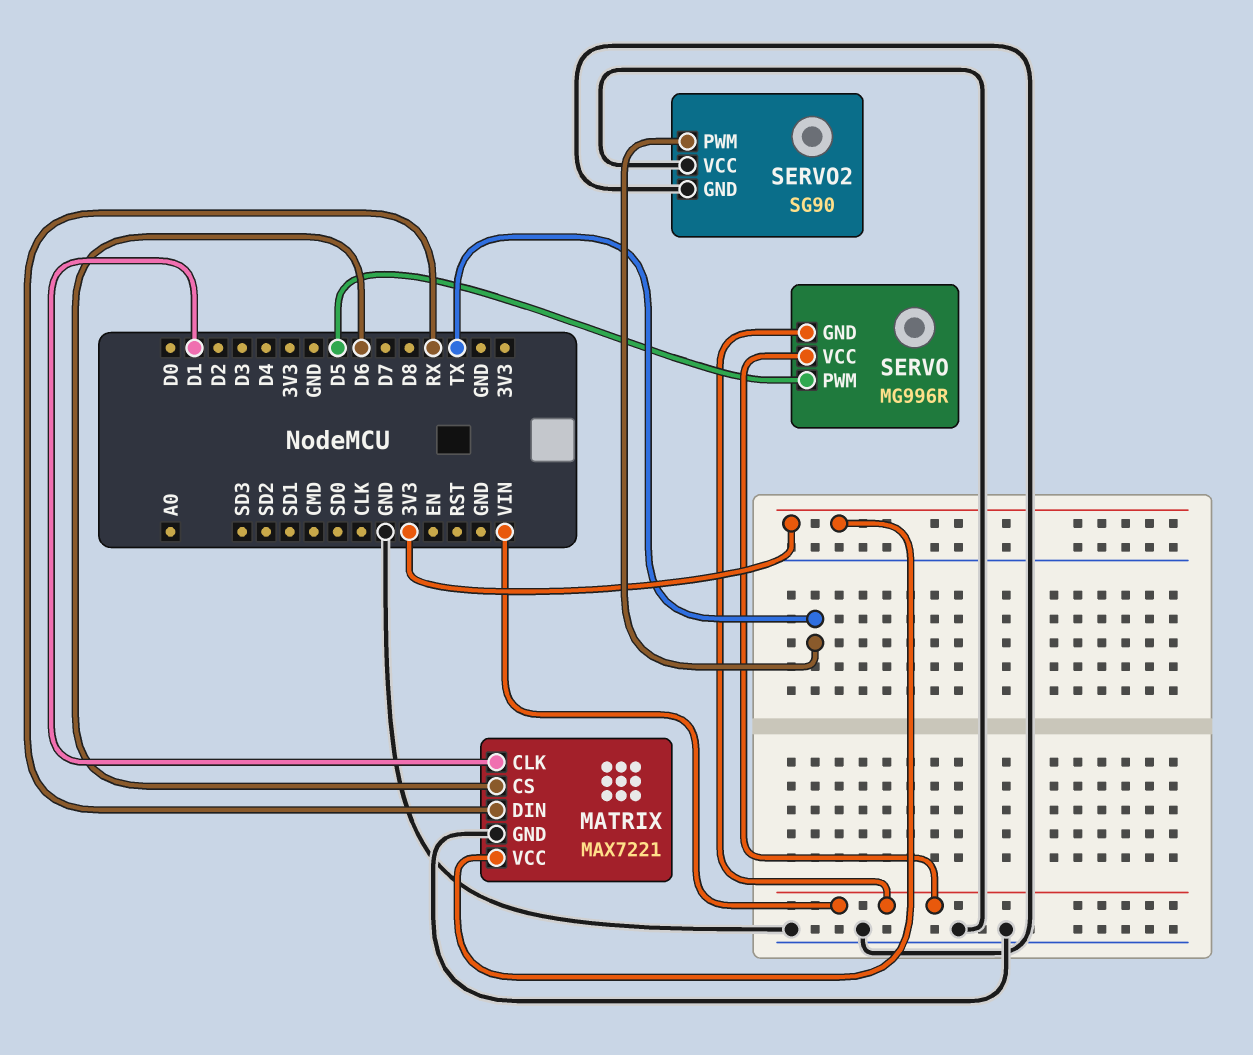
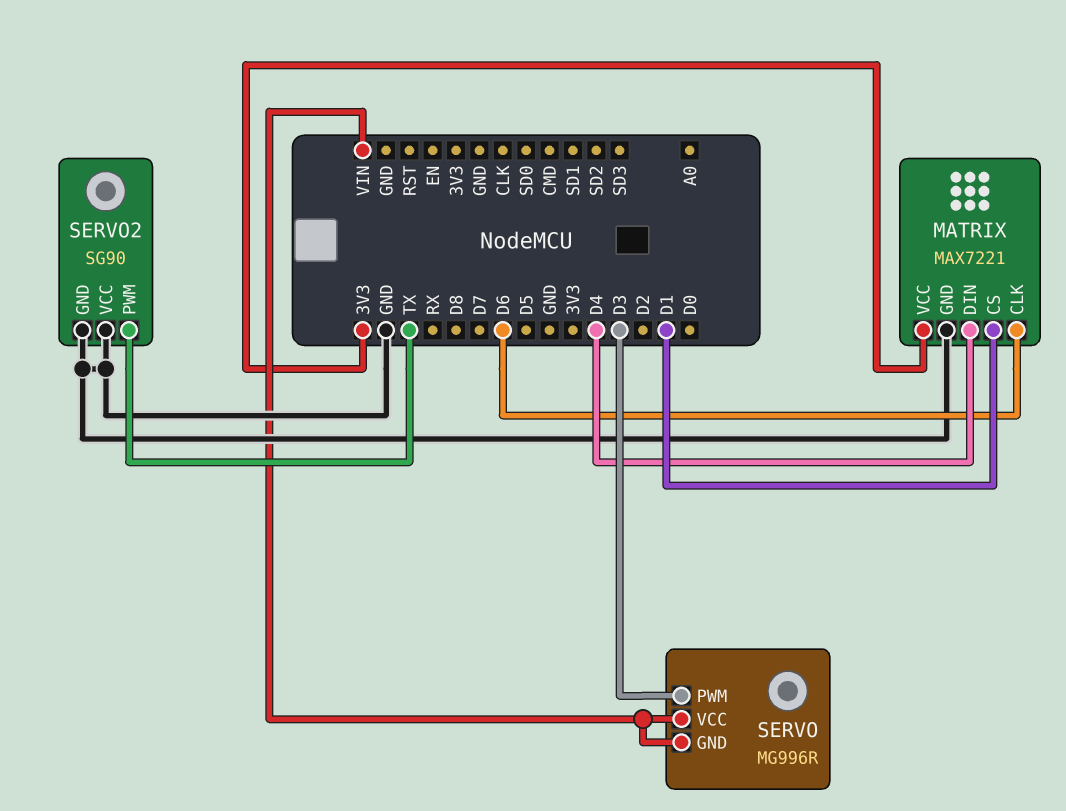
MATRIX pin CLK: D1 -> D6
MATRIX pin CS: D6 -> D1
MATRIX pin DIN: RX -> D4
SERVO pin PWM: D5 -> D3

